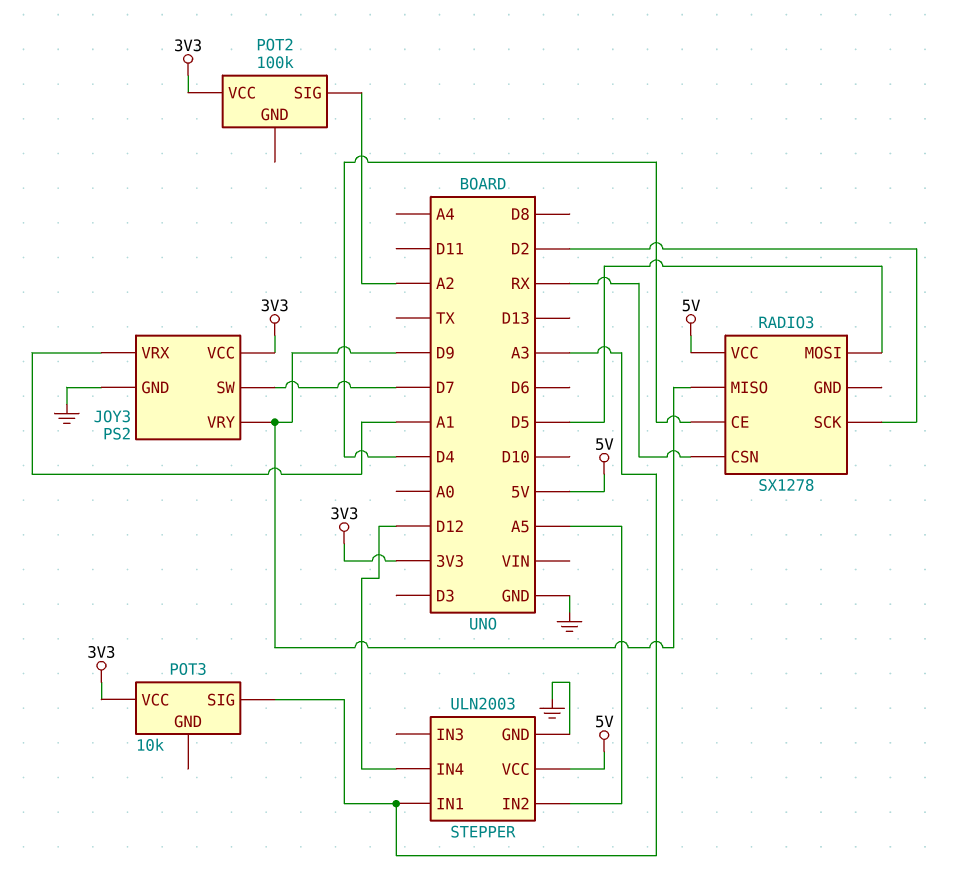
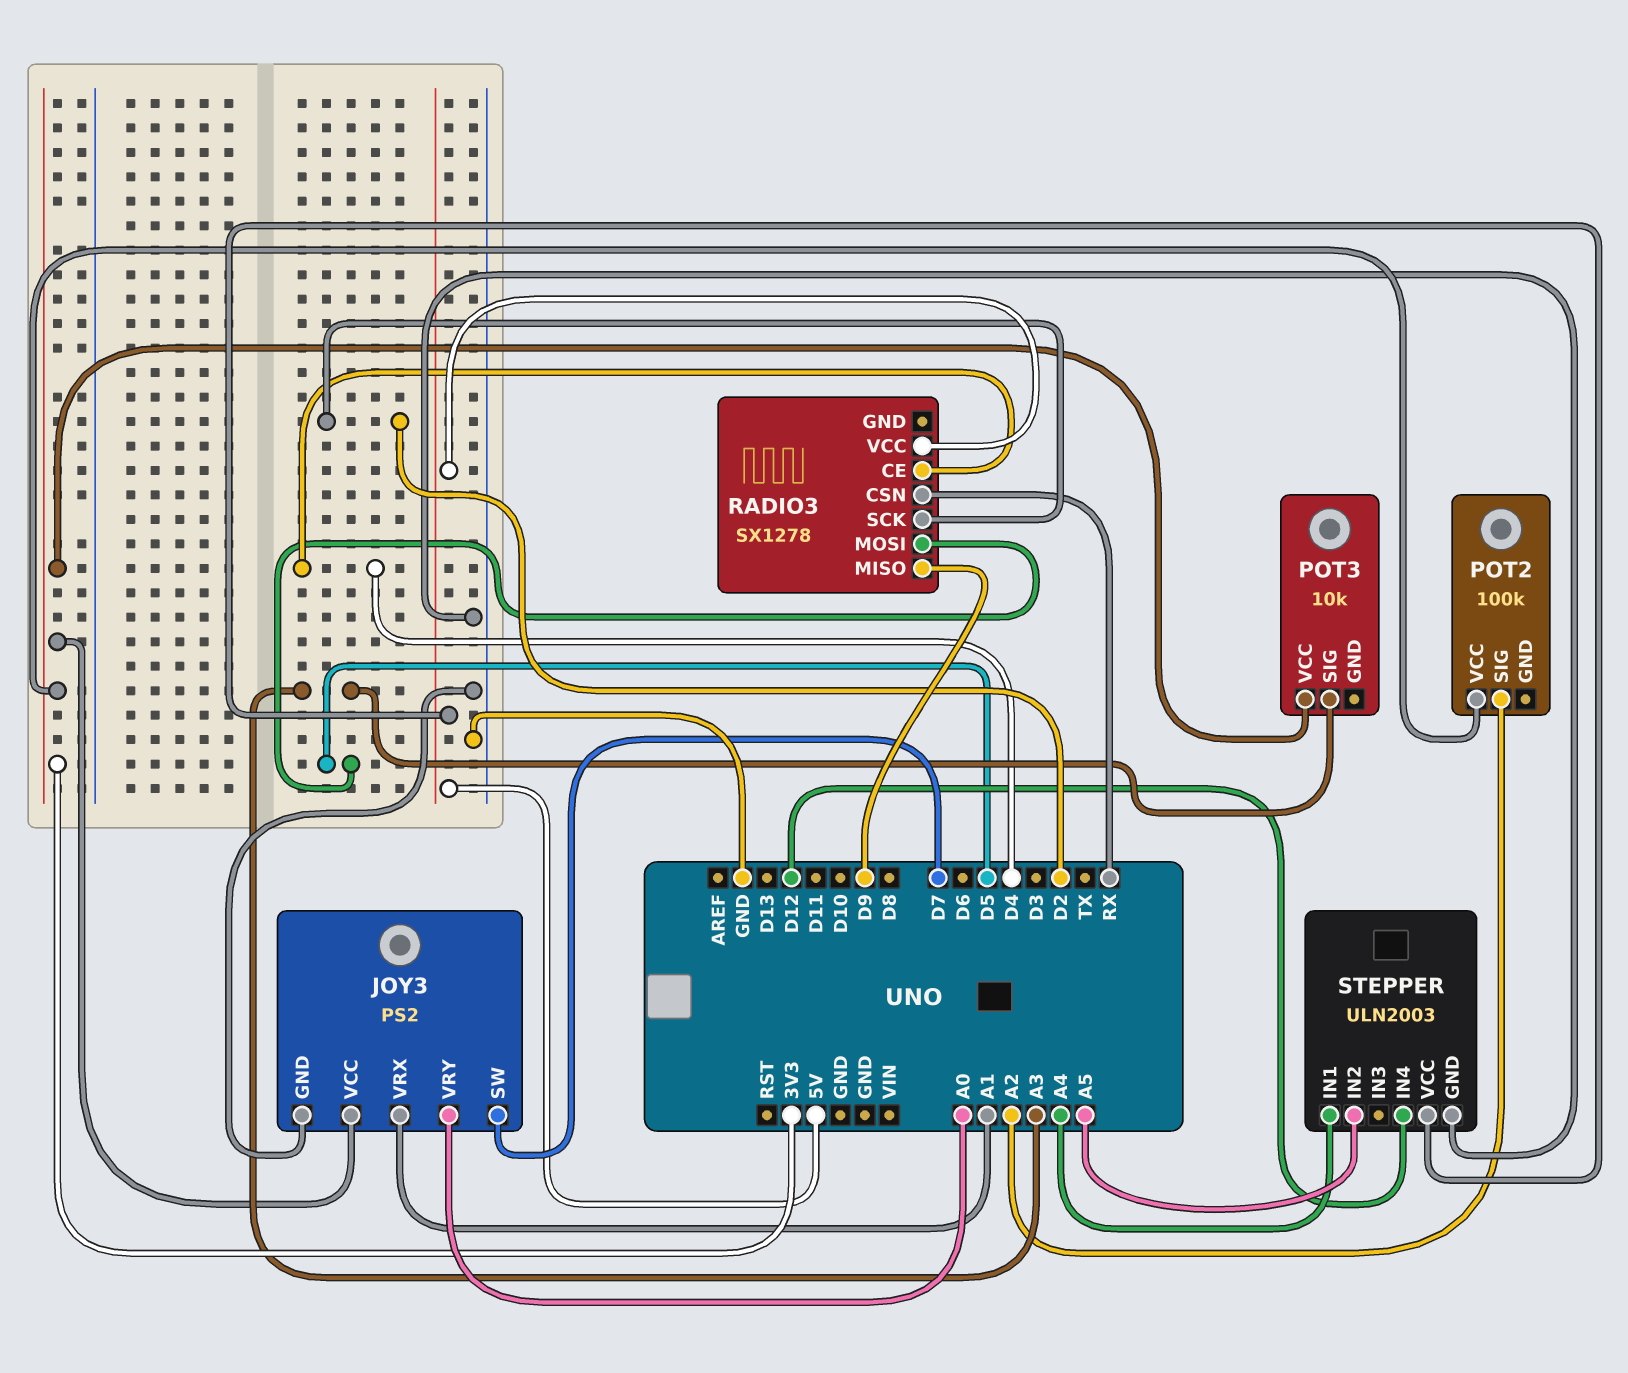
JOY3 pin VRY: D9 -> A0
STEPPER pin IN1: A3 -> A4

